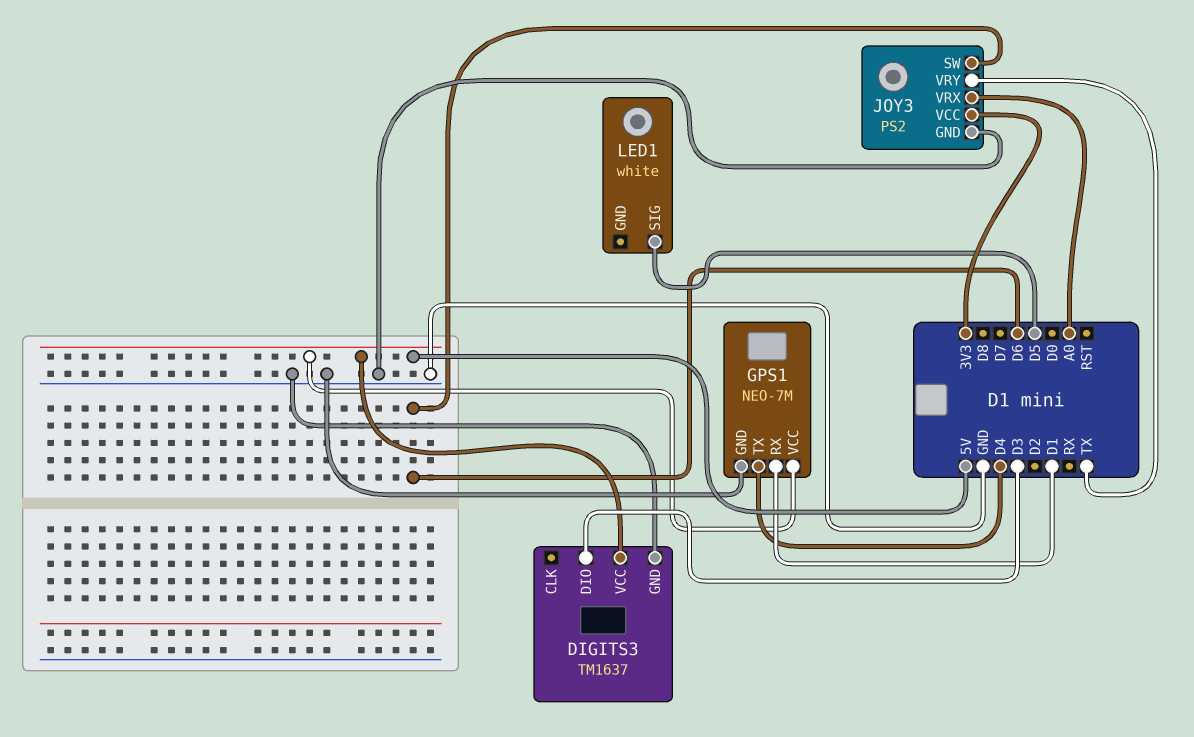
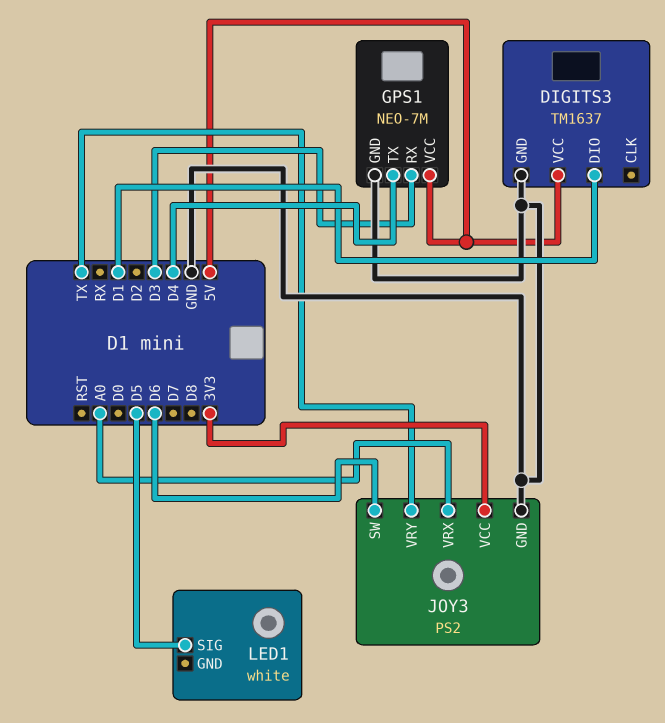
DIGITS3 pin DIO: D3 -> D1
GPS1 pin RX: D1 -> D3

